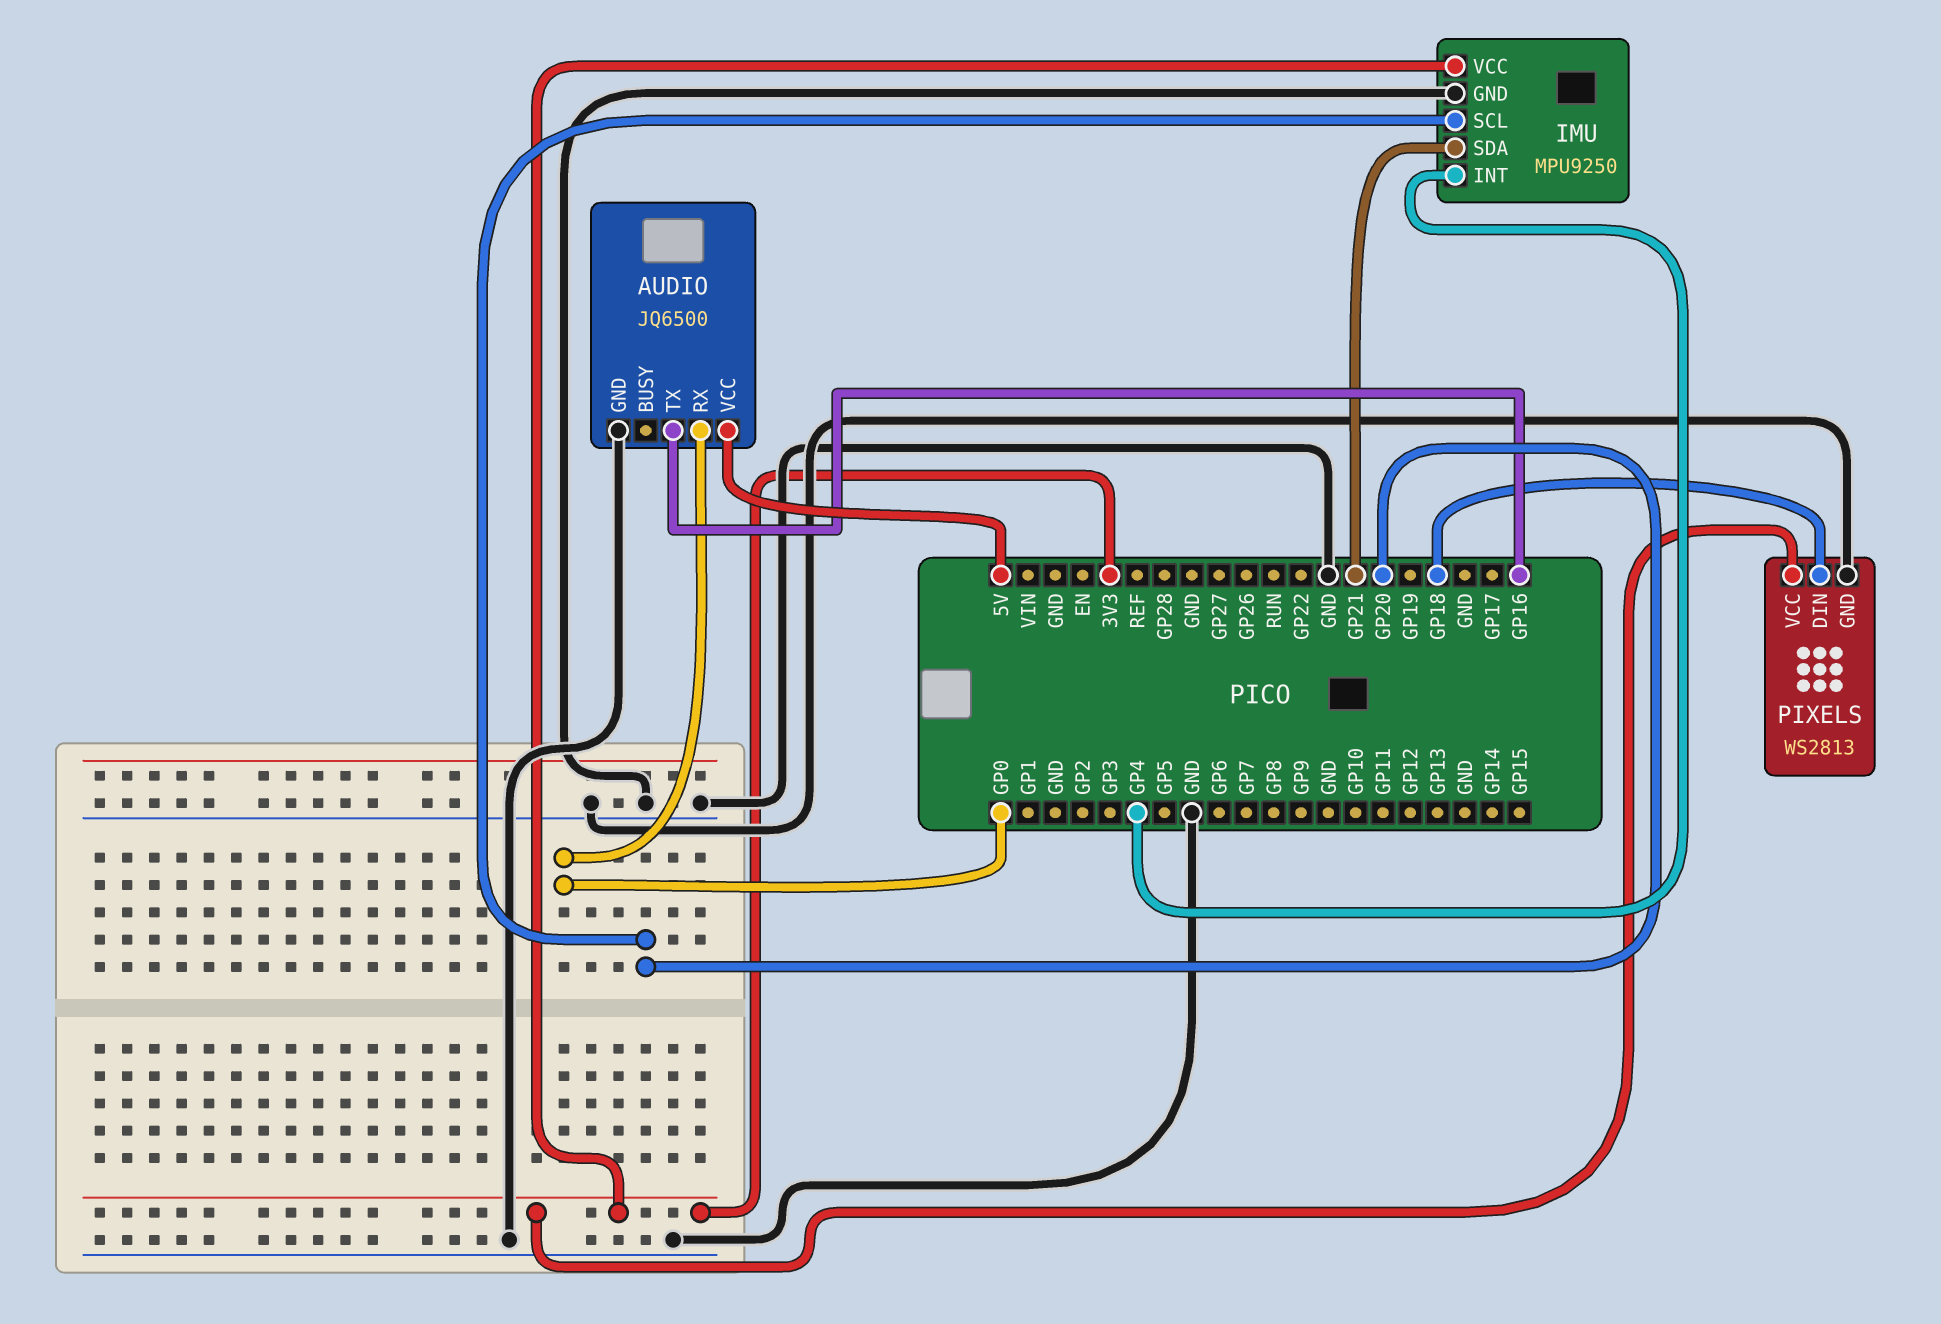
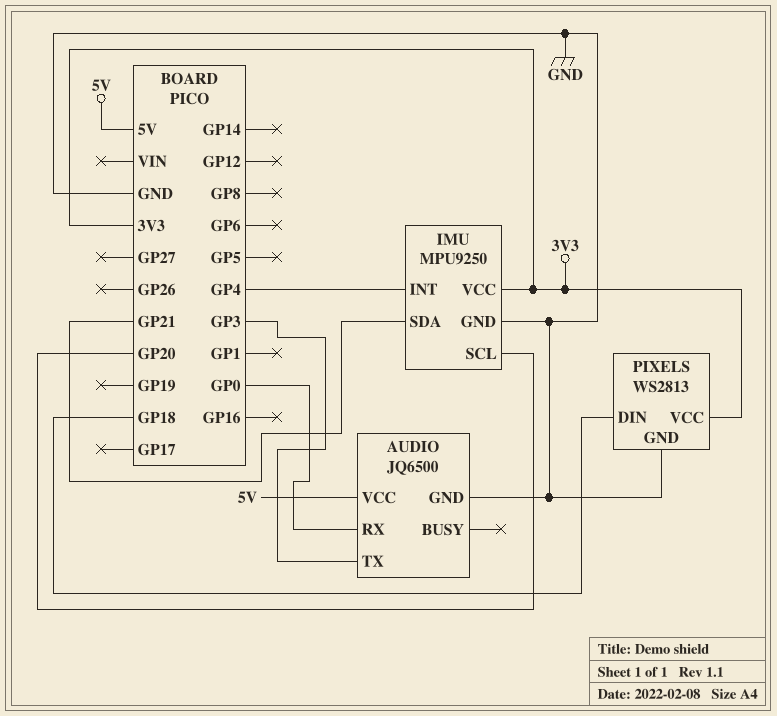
AUDIO pin TX: GP16 -> GP3

